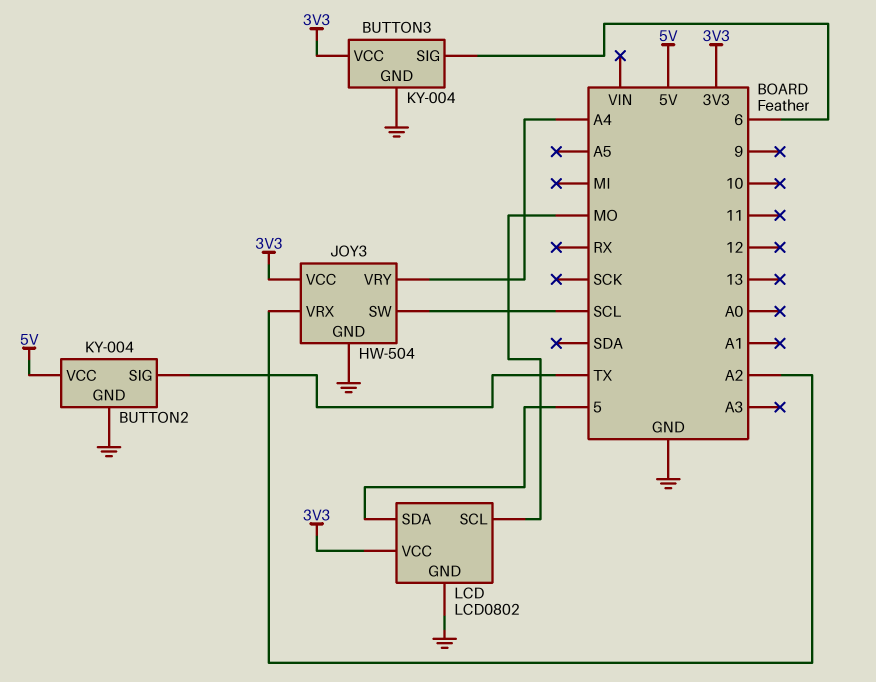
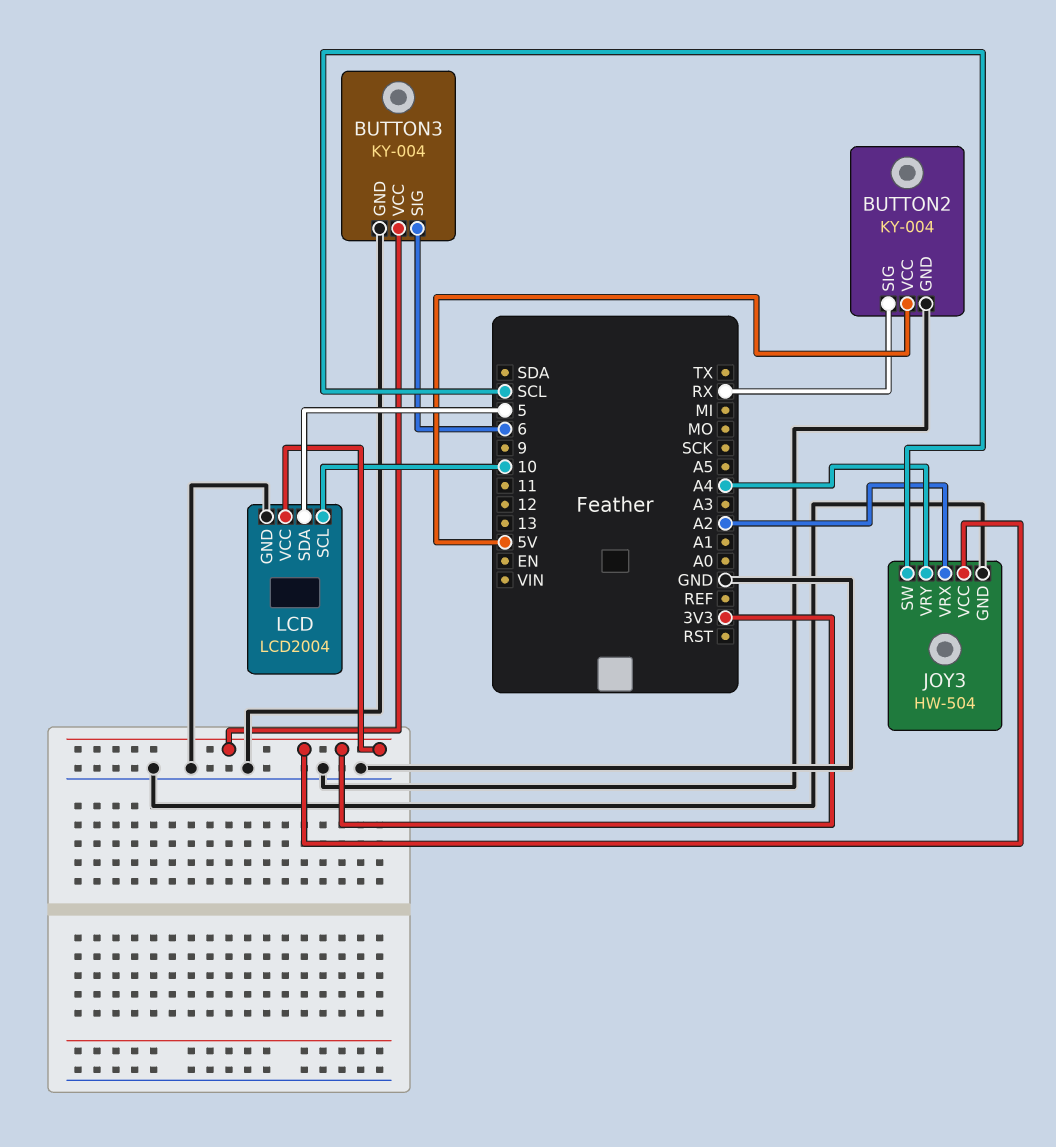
BUTTON2 pin SIG: TX -> RX
LCD: LCD0802 -> LCD2004
LCD pin SCL: MO -> 10

